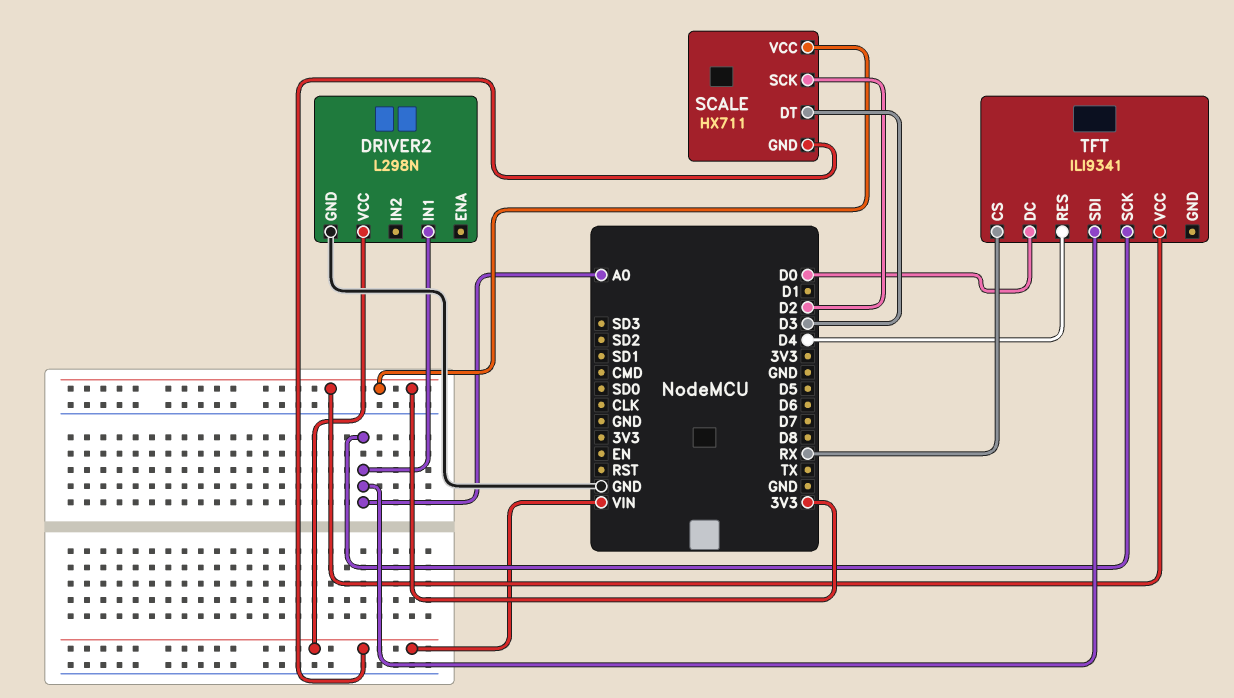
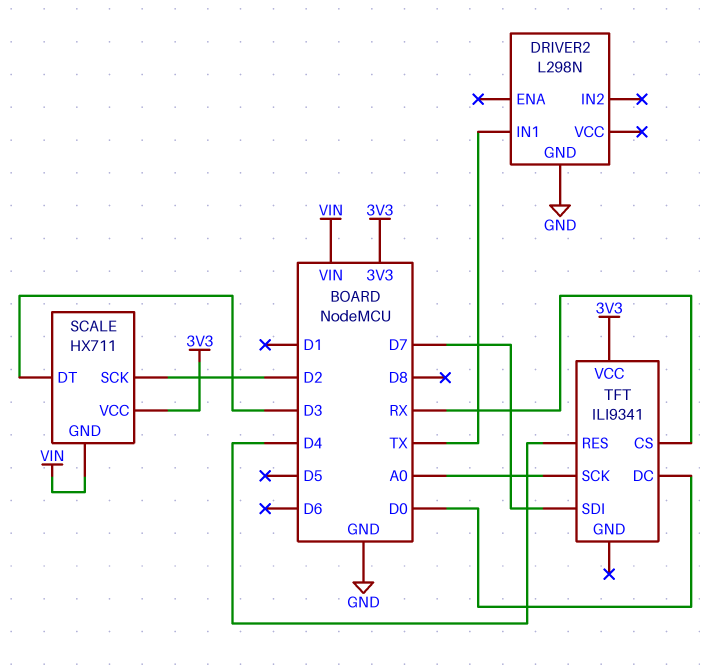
DRIVER2 pin IN1: A0 -> TX
DRIVER2 pin VCC: VIN -> none
TFT pin SDI: A0 -> D7

